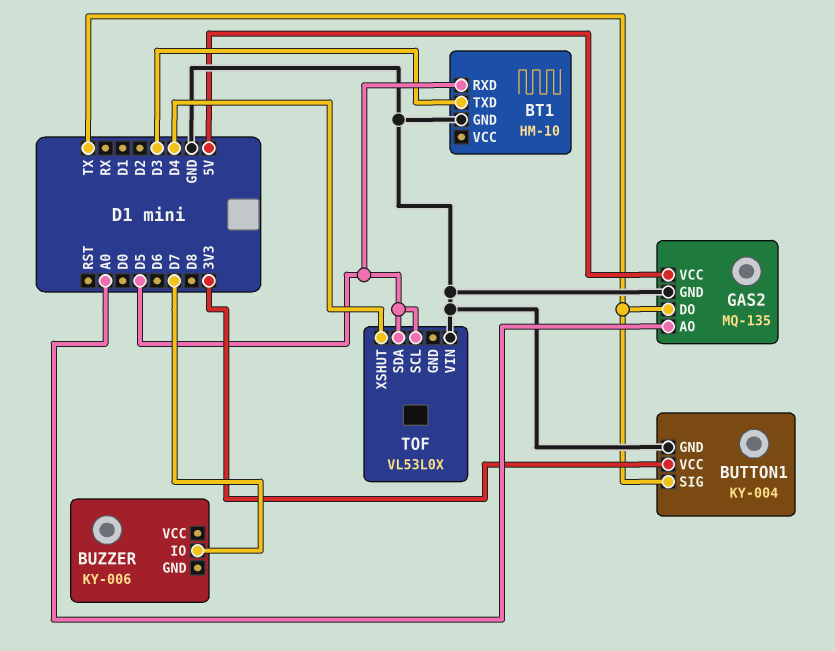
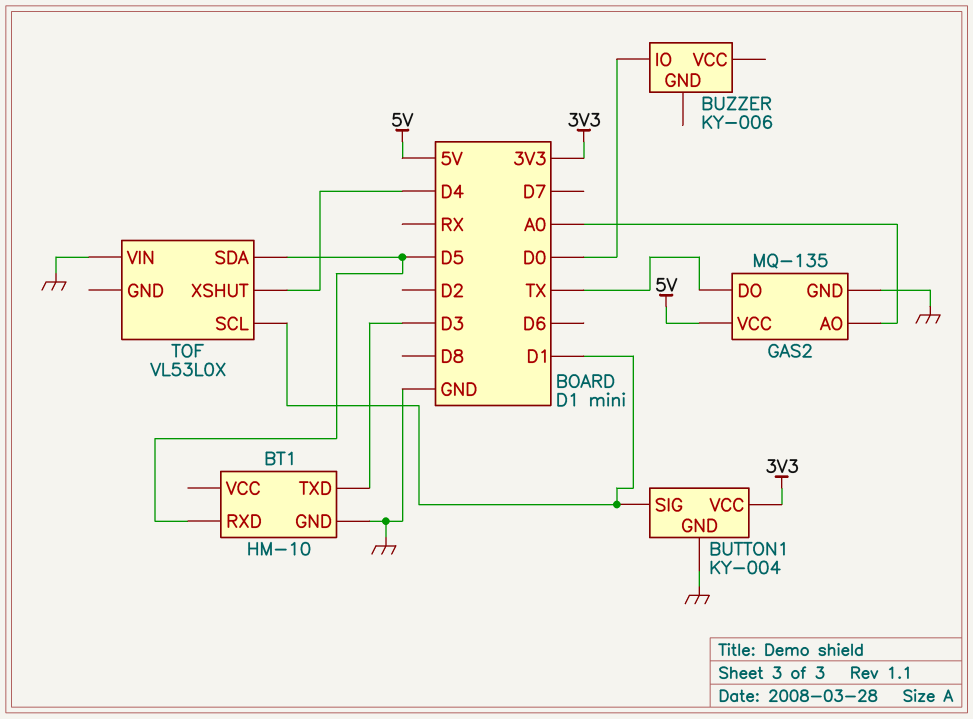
BUTTON1 pin SIG: TX -> D1
BUZZER pin IO: D7 -> D0
TOF pin SCL: D5 -> D1

